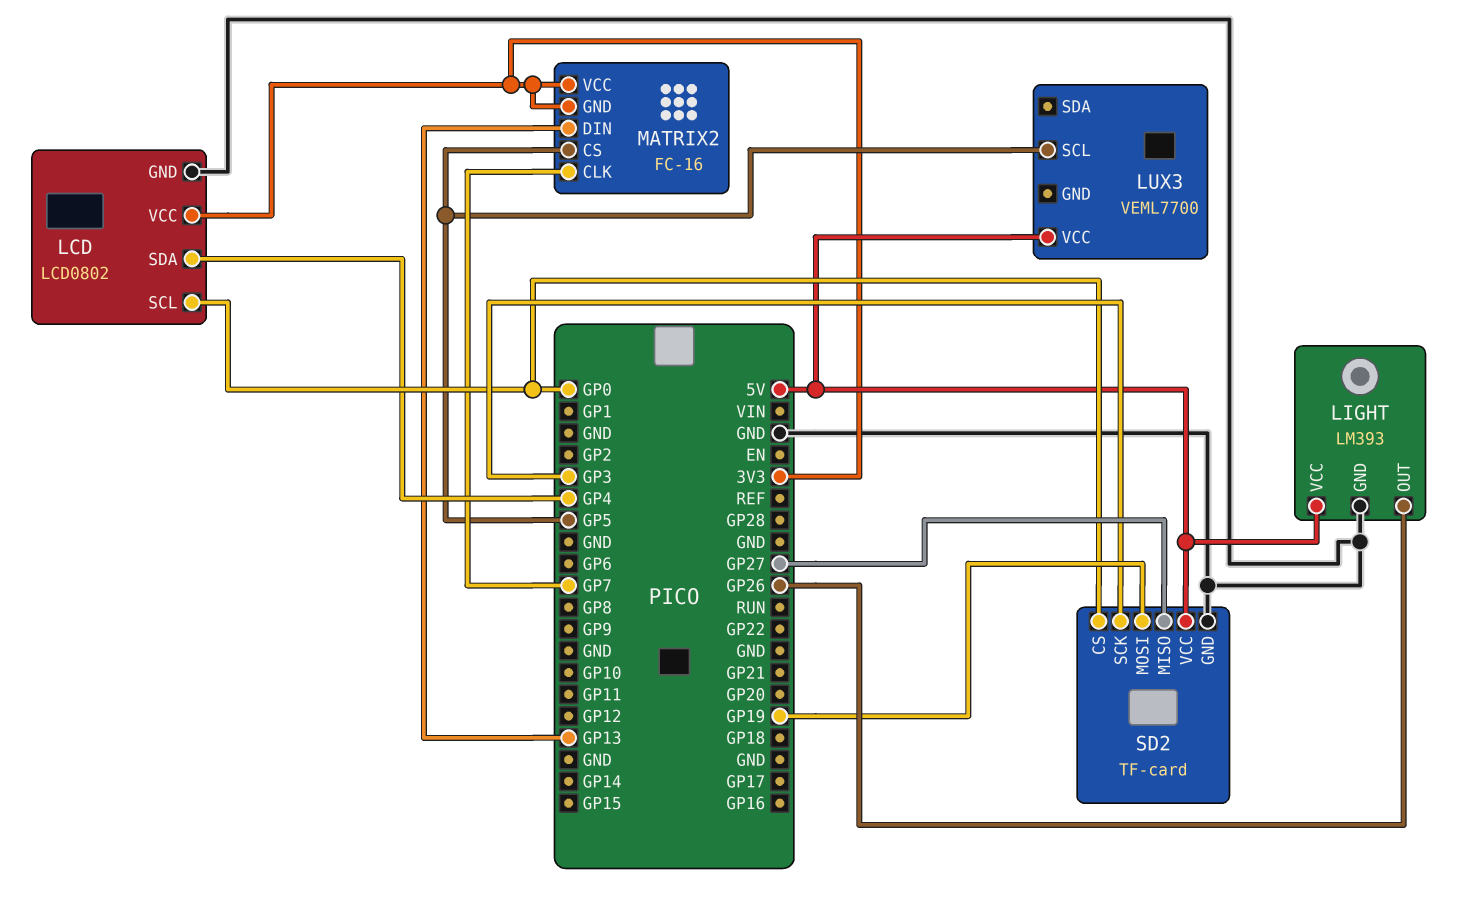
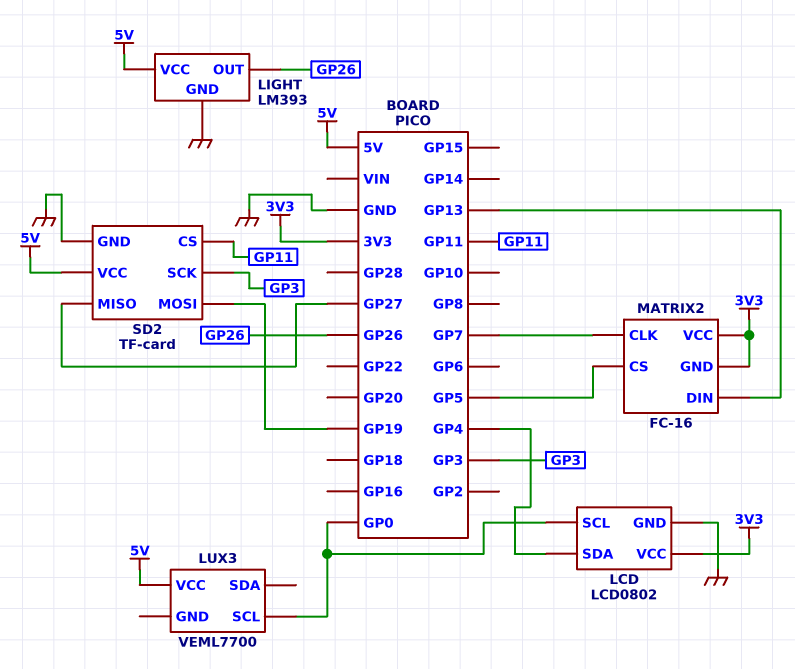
LUX3 pin SCL: GP5 -> GP0
SD2 pin CS: GP0 -> GP11

